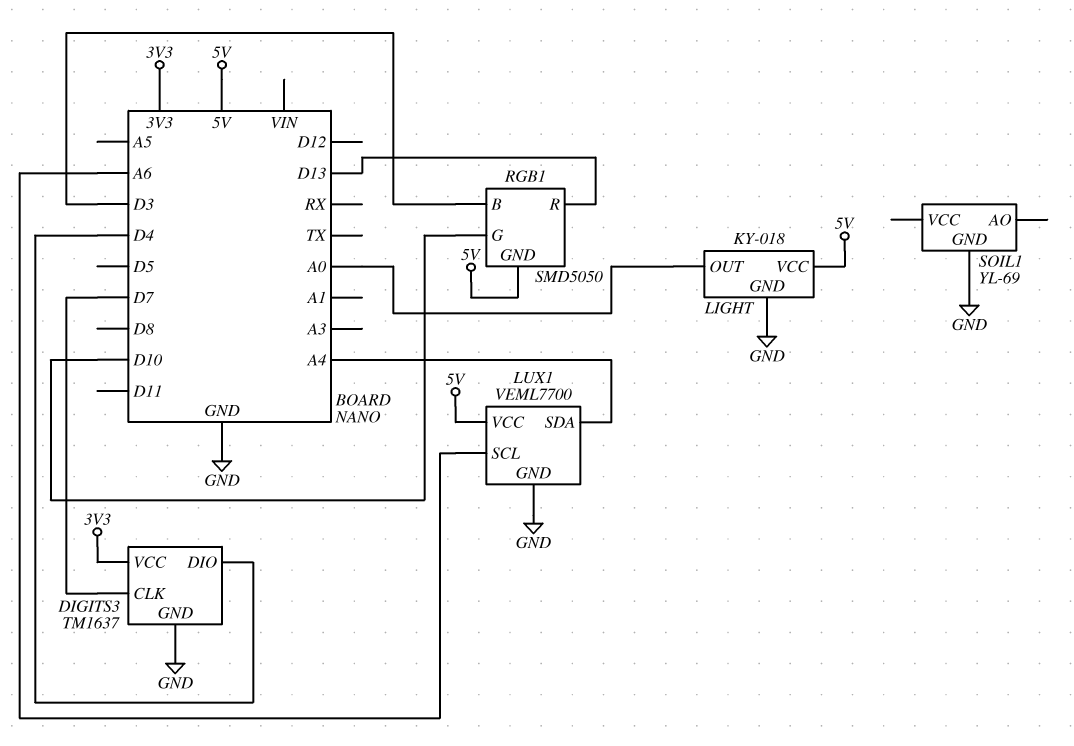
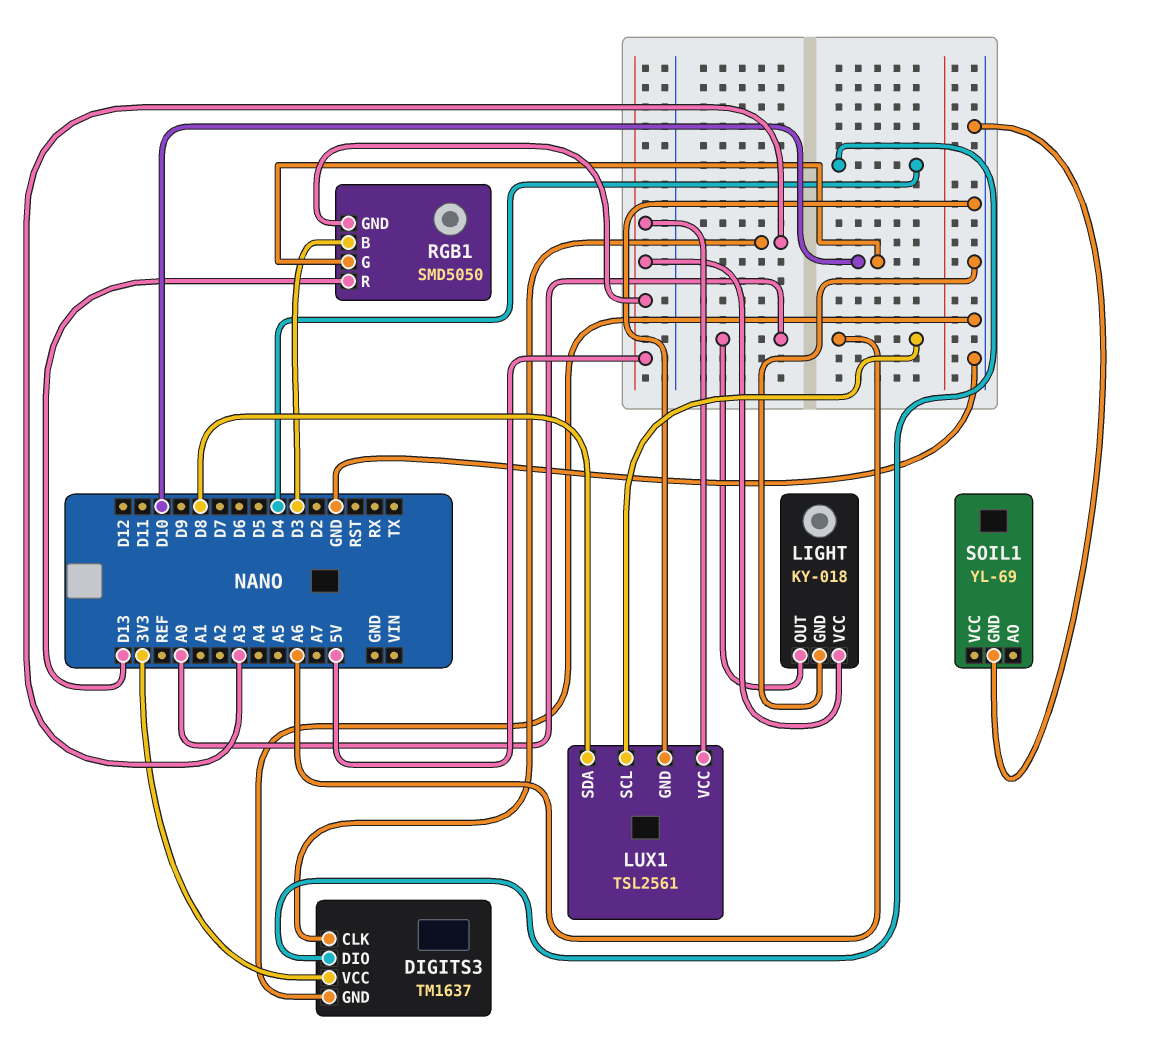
DIGITS3 pin CLK: D7 -> A3
LUX1: VEML7700 -> TSL2561
LUX1 pin SDA: A4 -> D8

